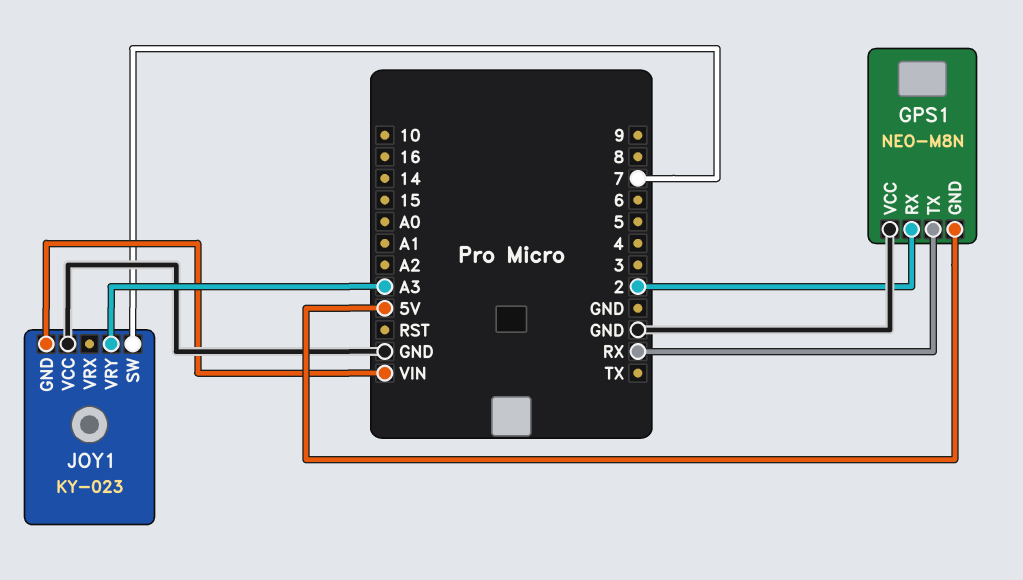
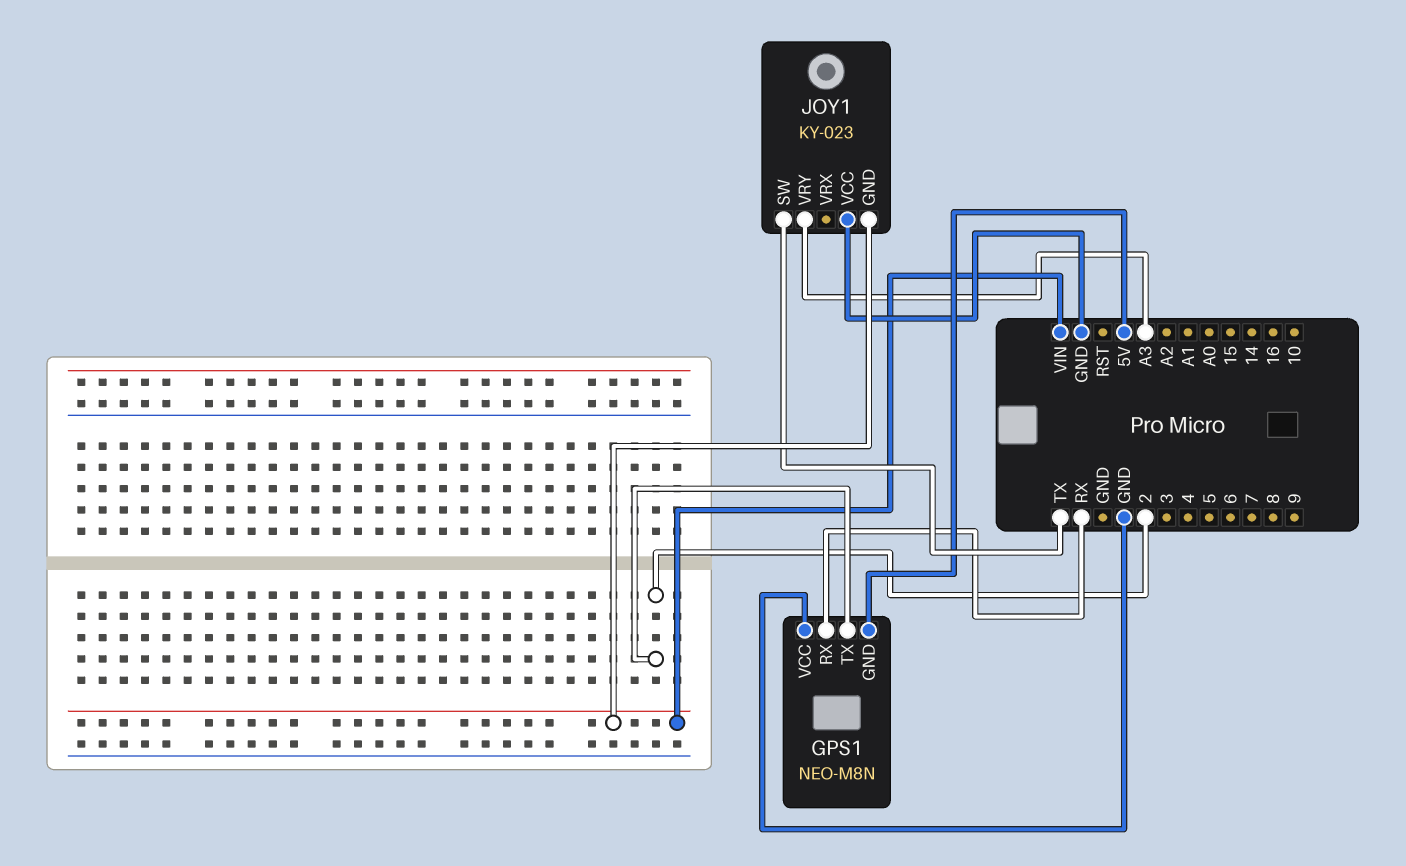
GPS1 pin RX: 2 -> RX
GPS1 pin TX: RX -> 2
JOY1 pin SW: 7 -> TX

